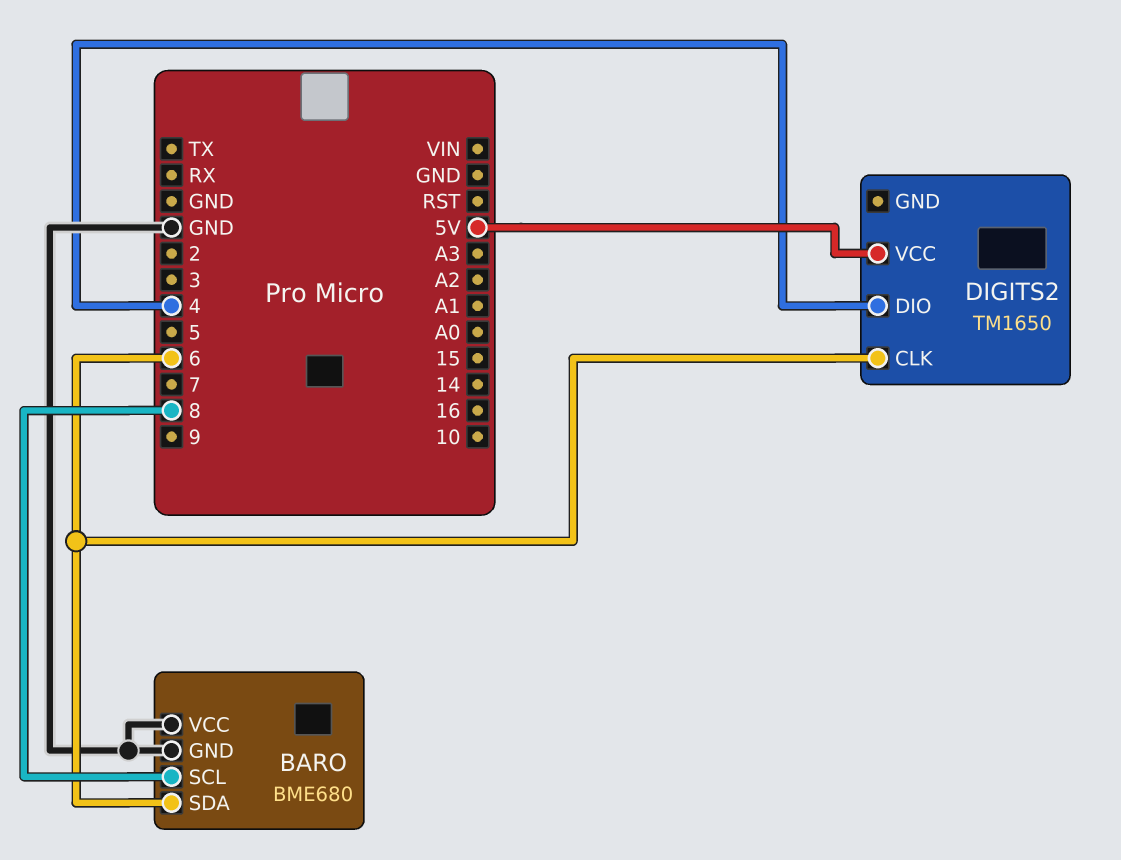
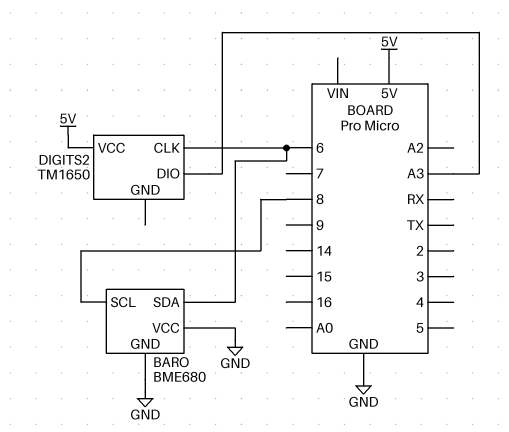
DIGITS2 pin DIO: 4 -> A3

